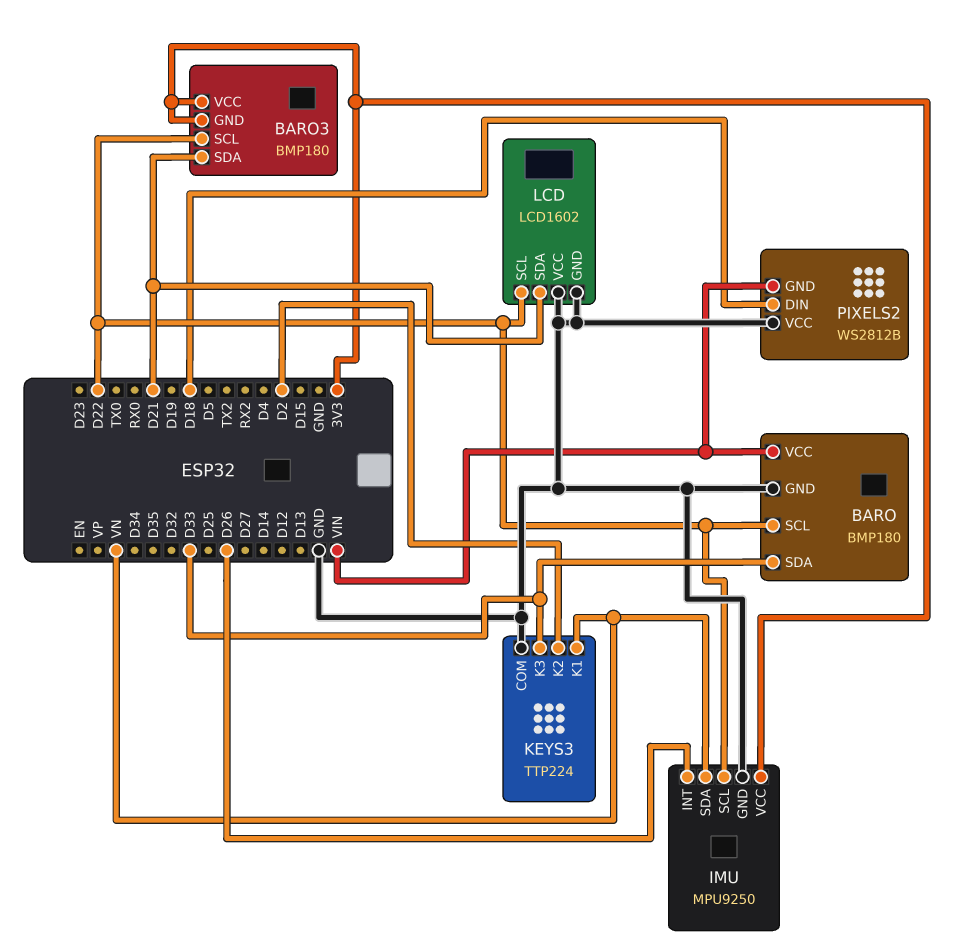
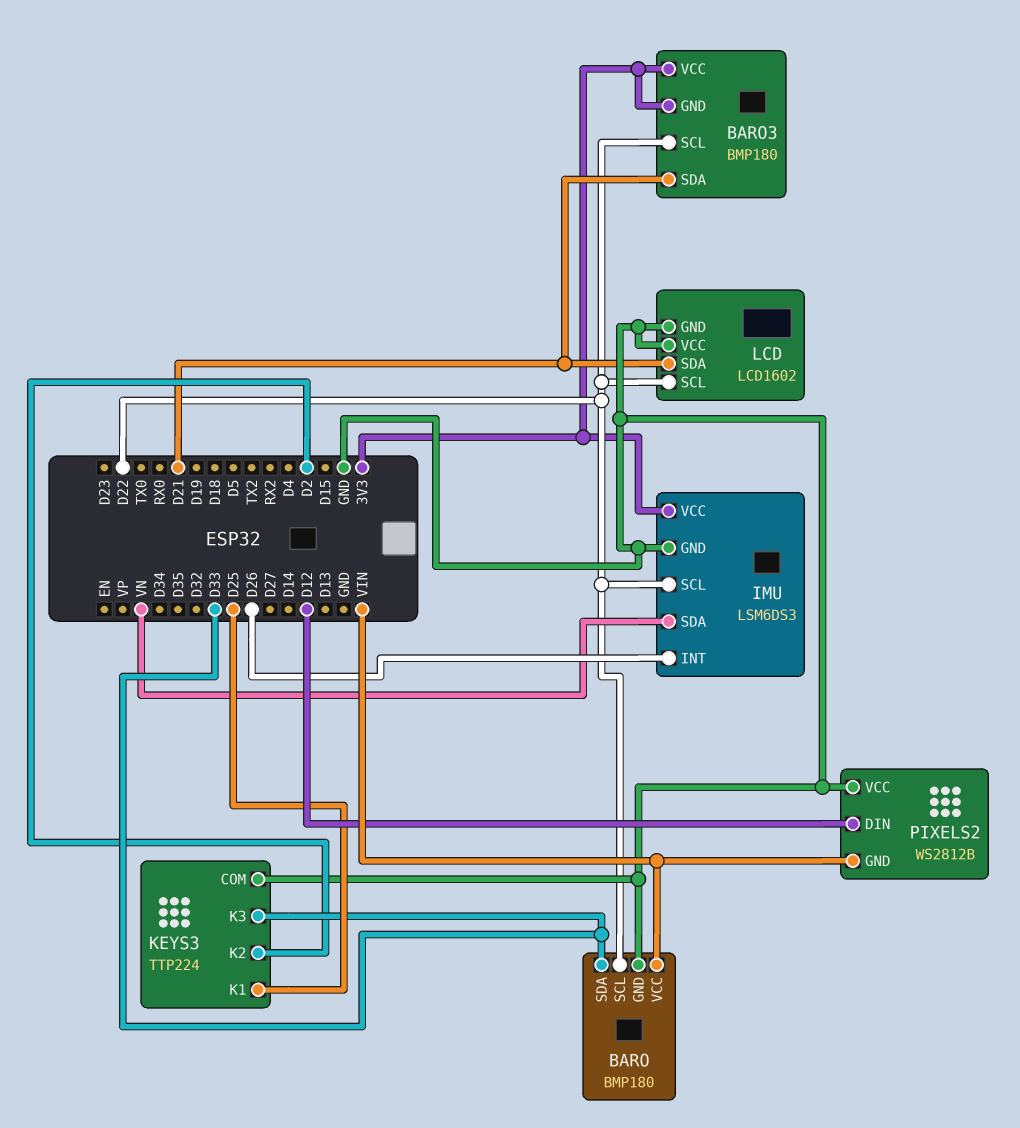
IMU: MPU9250 -> LSM6DS3
KEYS3 pin K1: VN -> D25
PIXELS2 pin DIN: D18 -> D12

